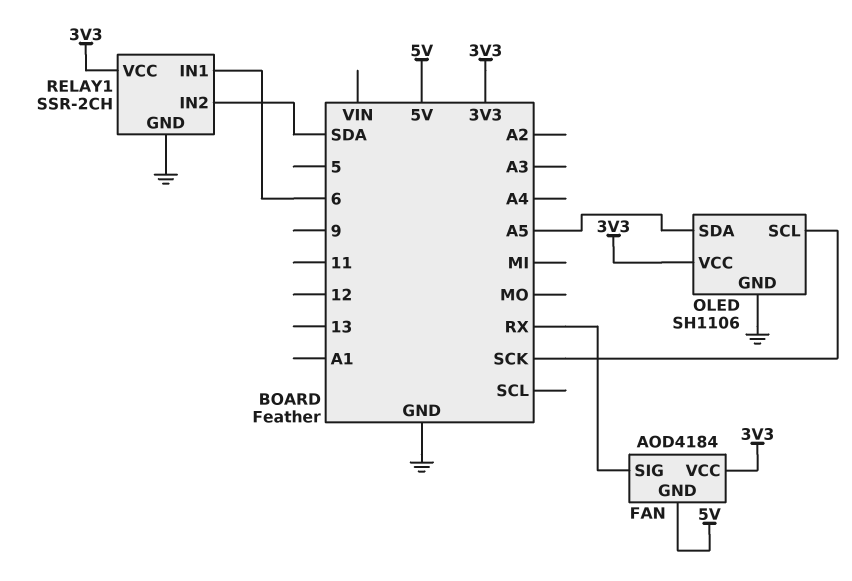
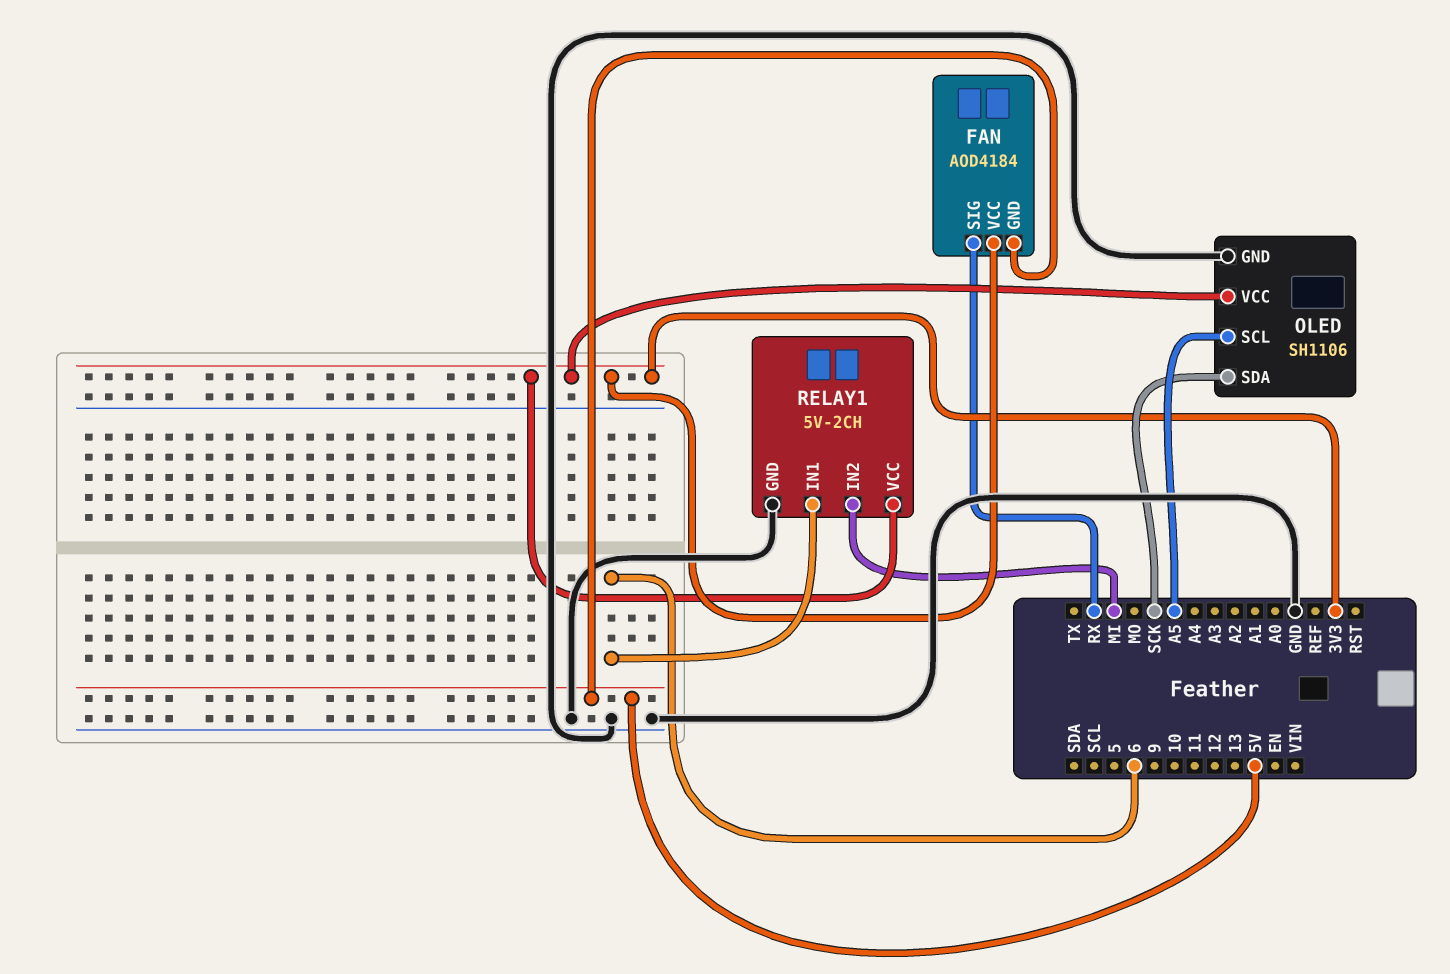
OLED pin SCL: SCK -> A5
OLED pin SDA: A5 -> SCK
RELAY1: SSR-2CH -> 5V-2CH
RELAY1 pin IN2: SDA -> MI

